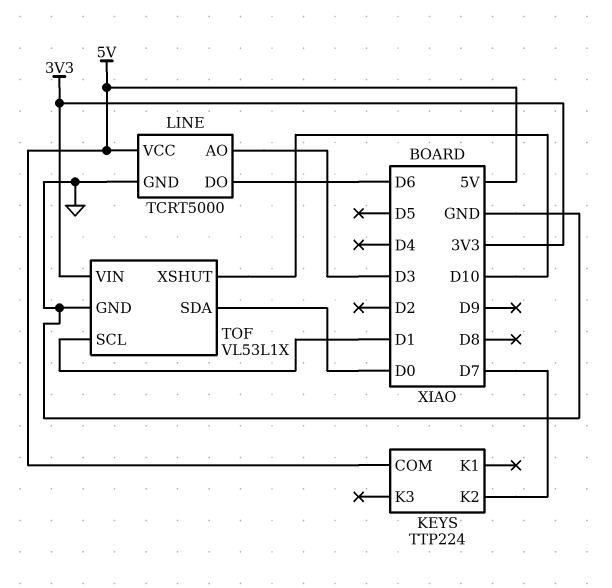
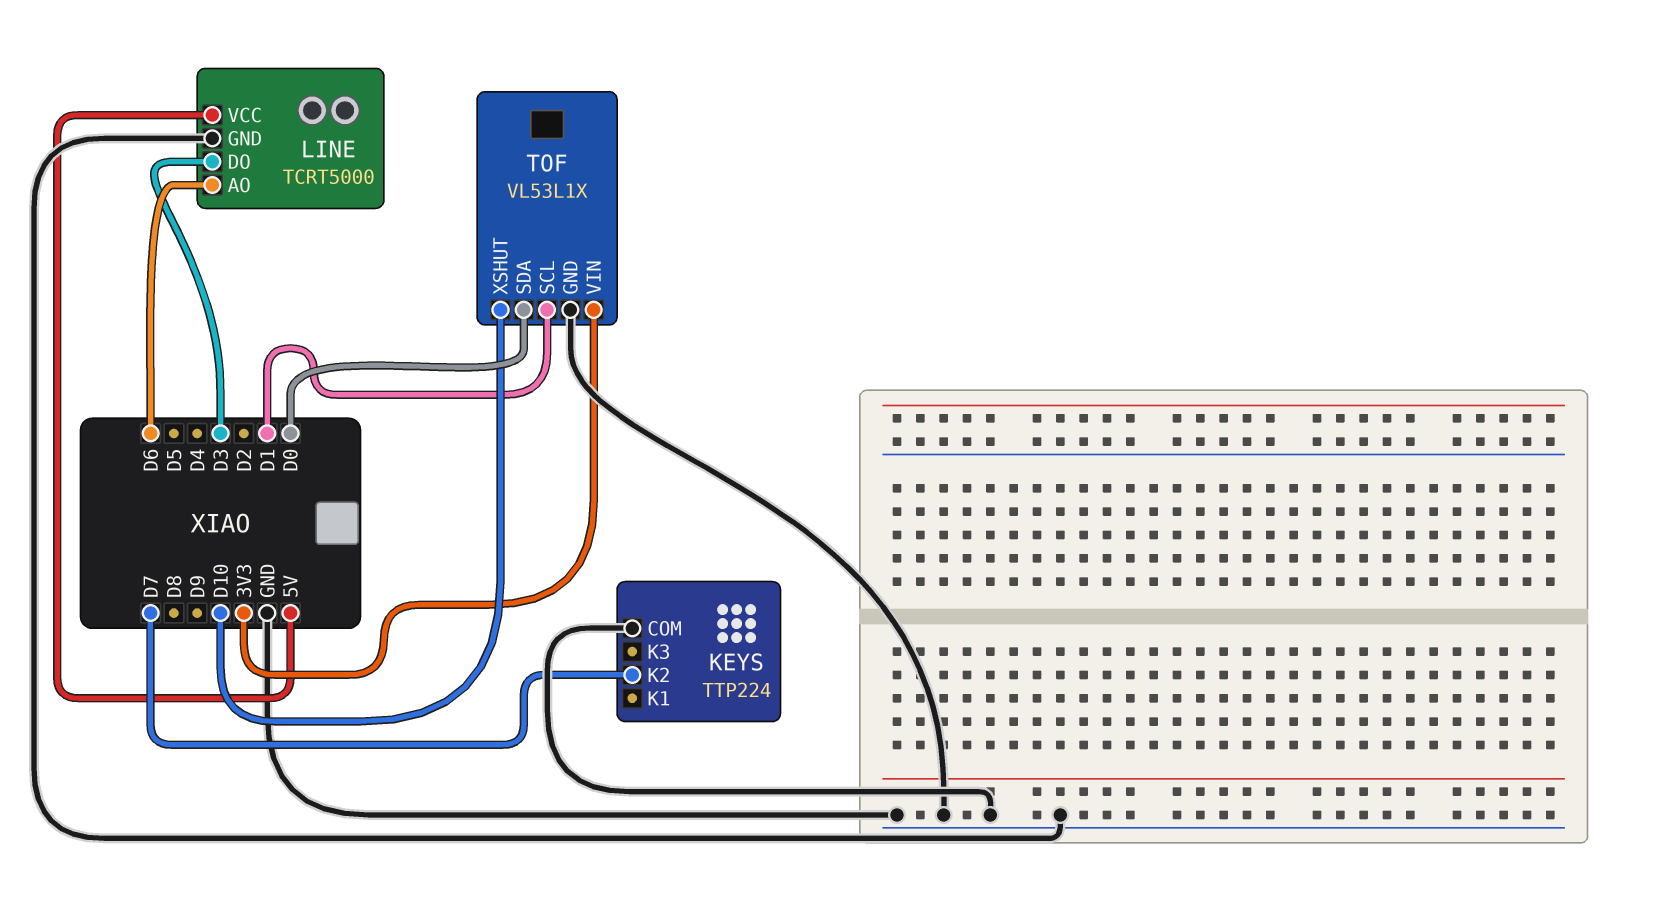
KEYS pin COM: 5V -> GND
LINE pin AO: D3 -> D6
LINE pin DO: D6 -> D3

